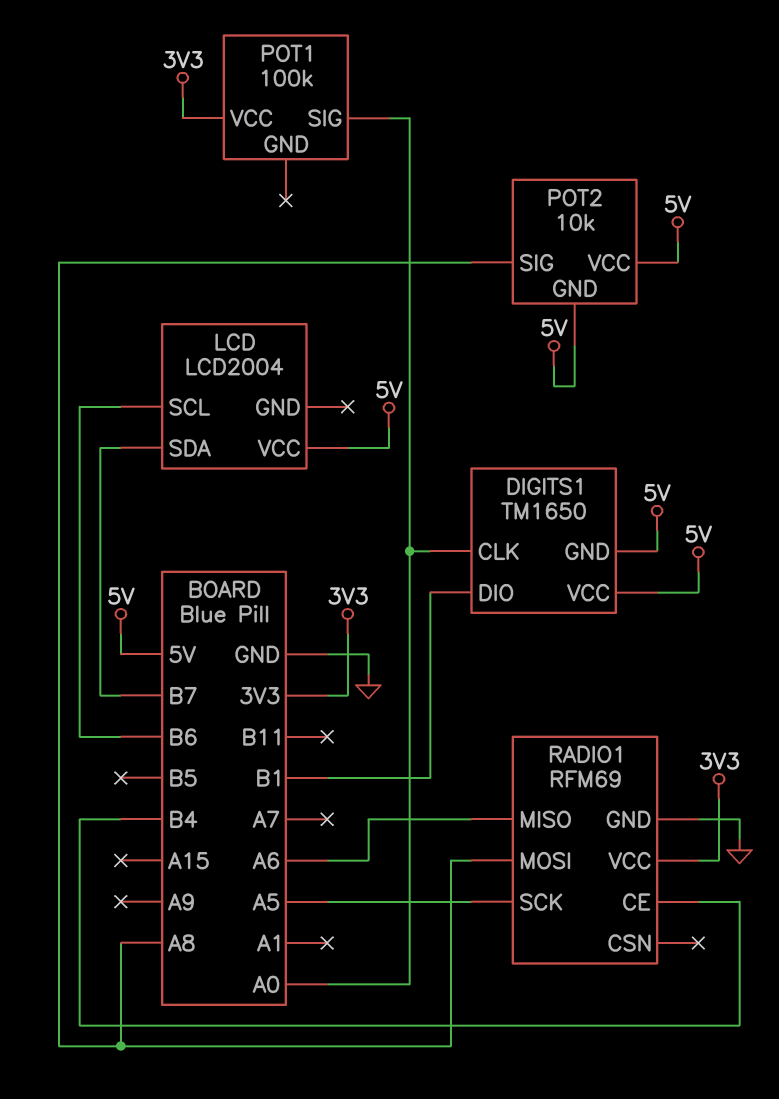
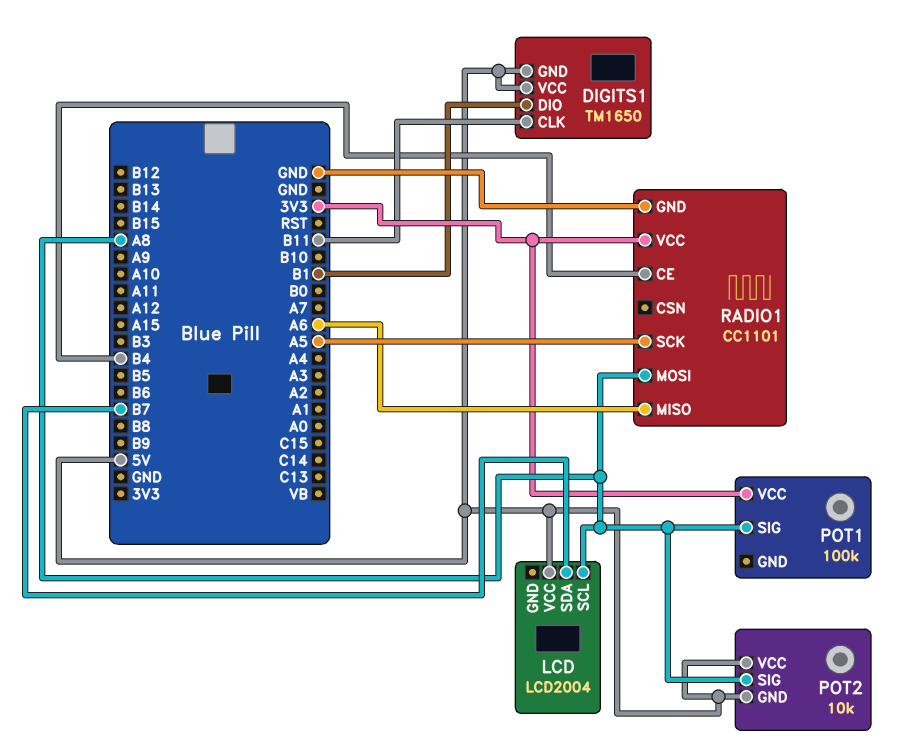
DIGITS1 pin CLK: A0 -> B11
LCD pin SCL: B6 -> A8
POT1 pin SIG: A0 -> A8
RADIO1: RFM69 -> CC1101

